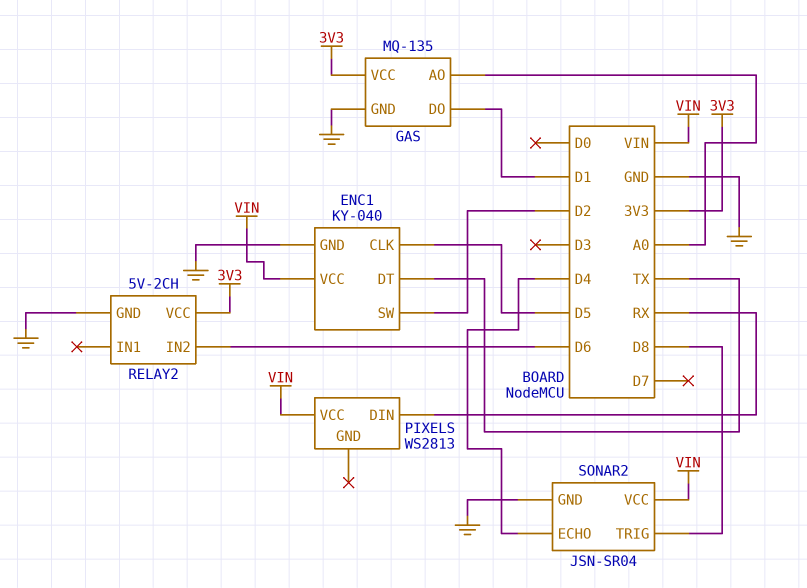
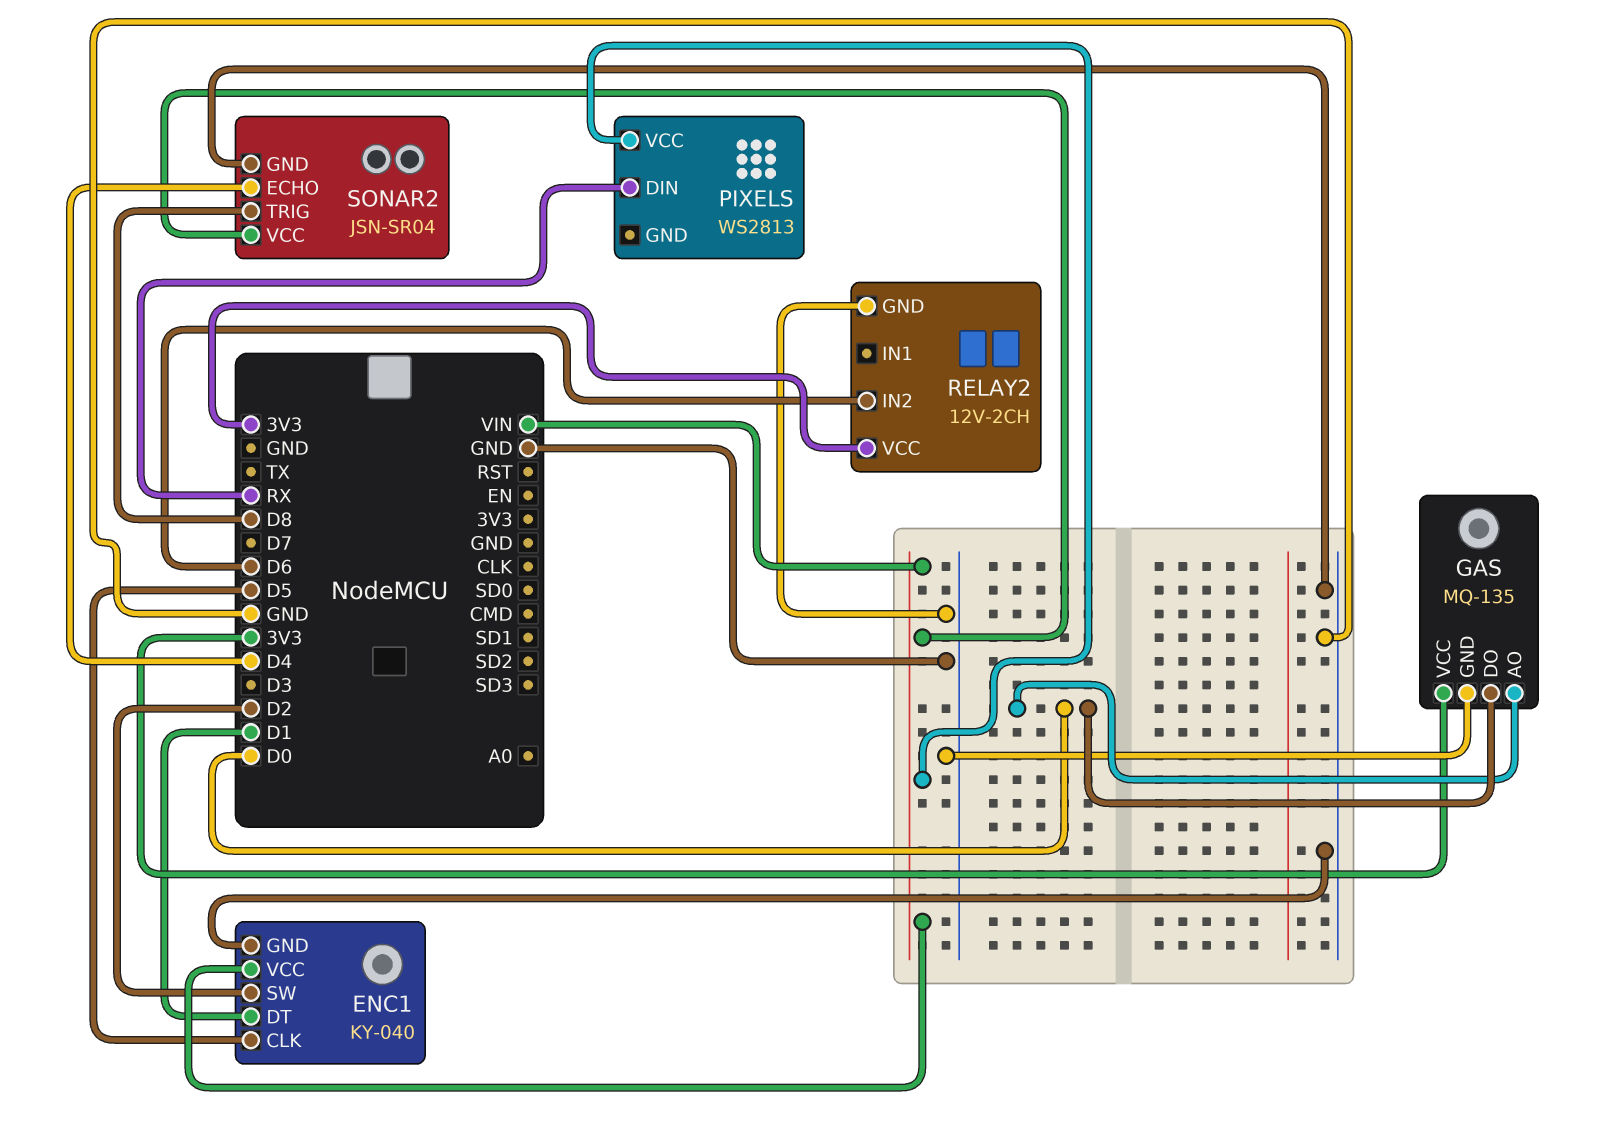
ENC1 pin DT: TX -> D1
GAS pin AO: A0 -> D0
GAS pin DO: D1 -> D0
RELAY2: 5V-2CH -> 12V-2CH

